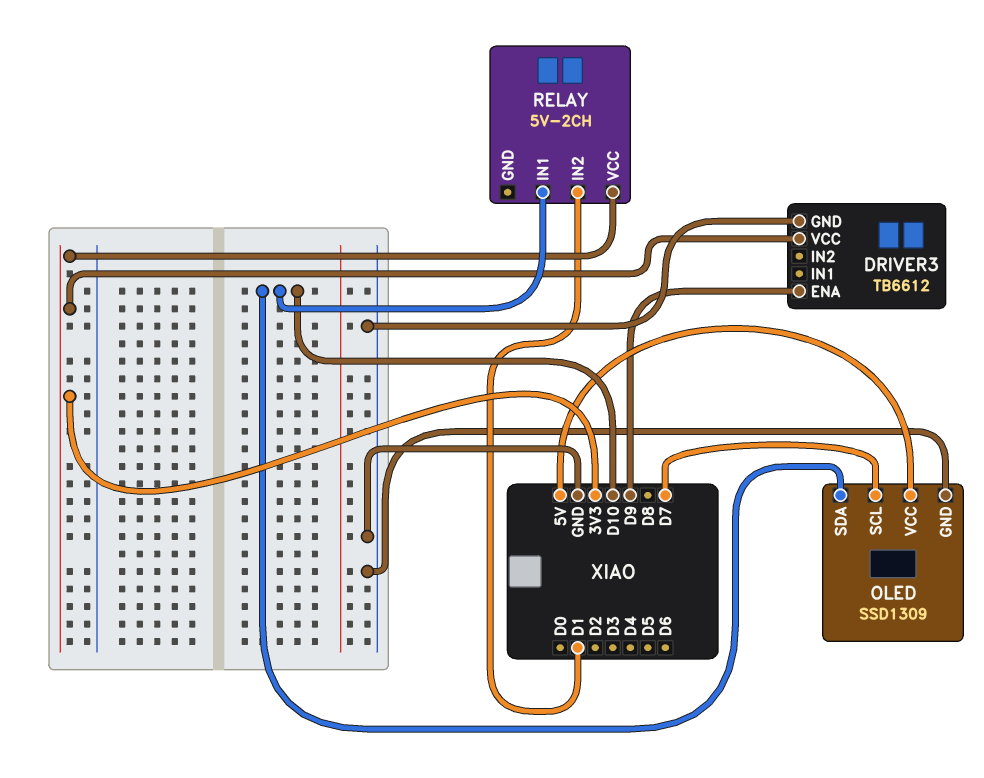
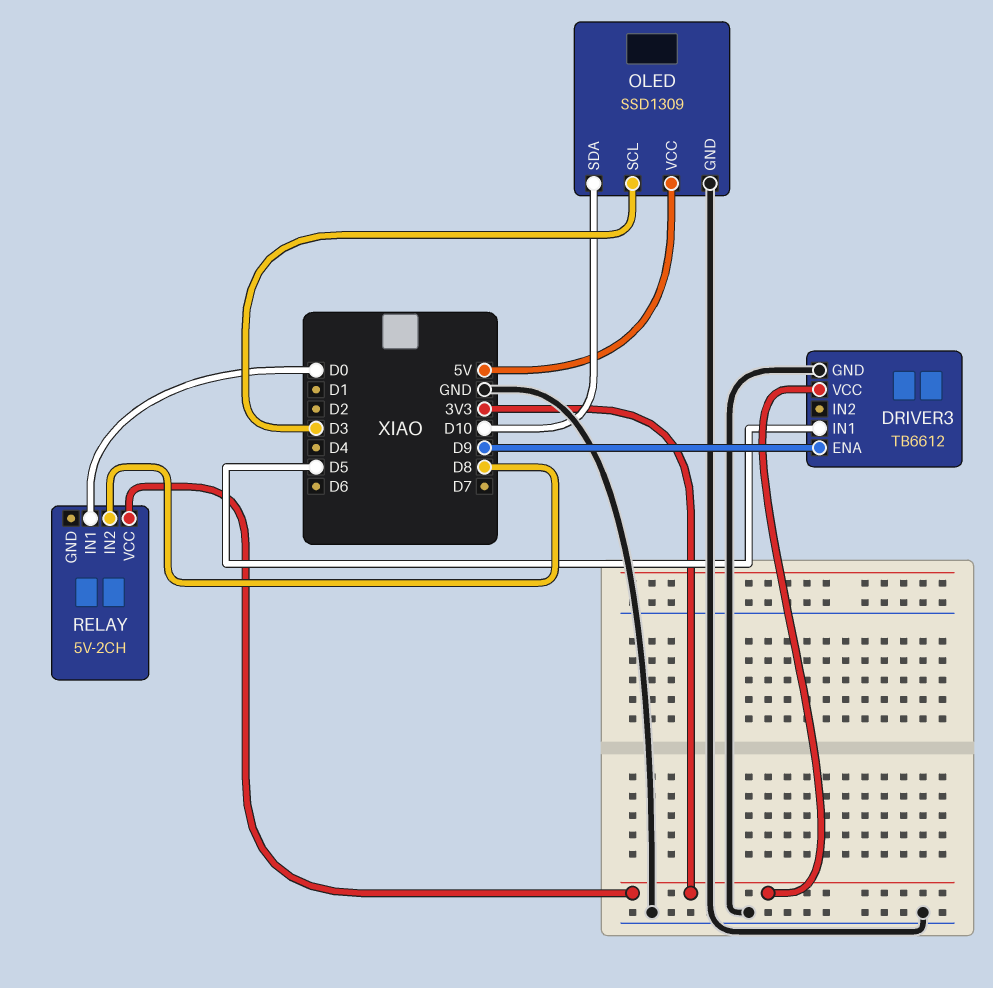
DRIVER3 pin IN1: none -> D5
OLED pin SCL: D7 -> D3
RELAY pin IN1: D10 -> D0
RELAY pin IN2: D1 -> D8

